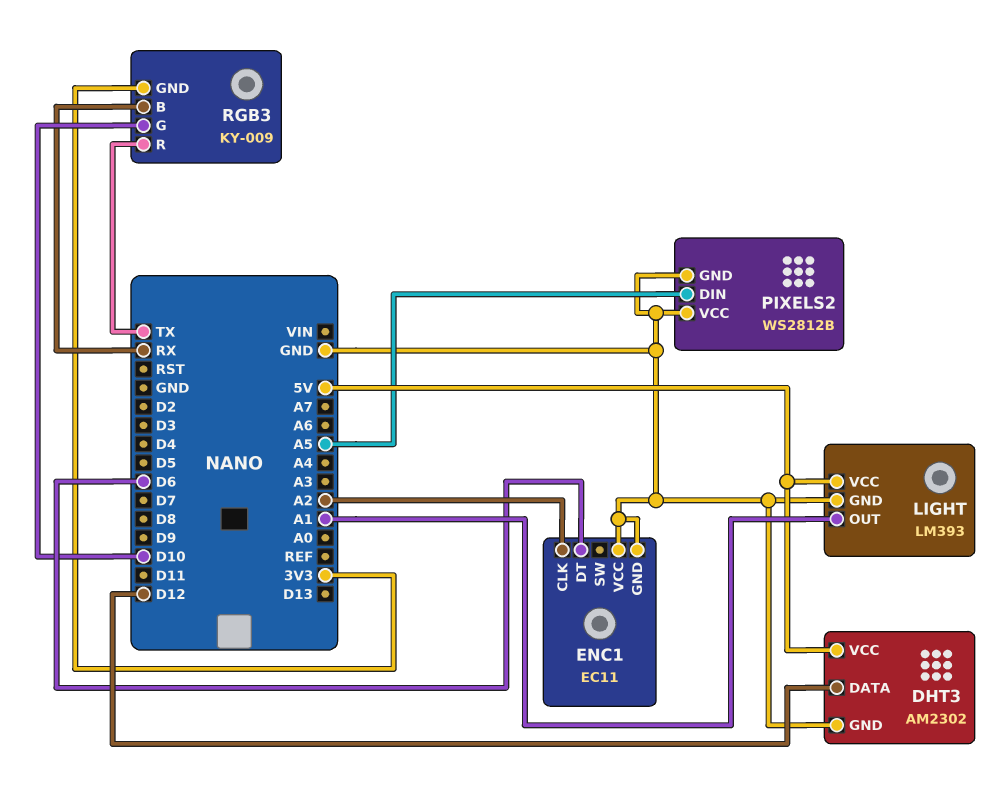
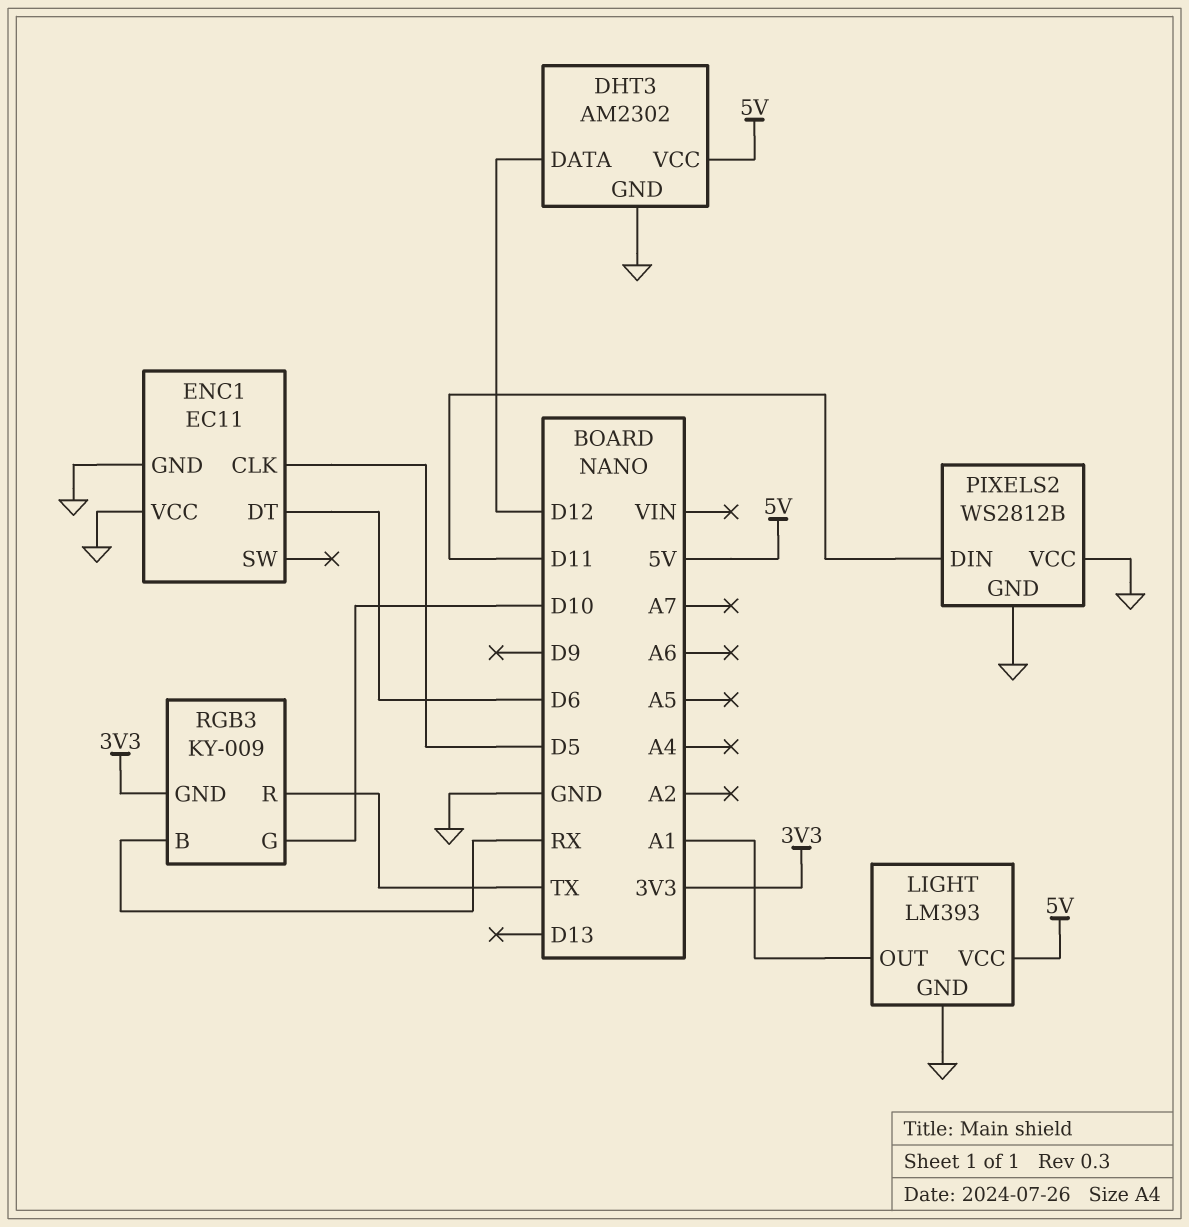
ENC1 pin CLK: A2 -> D5
PIXELS2 pin DIN: A5 -> D11

